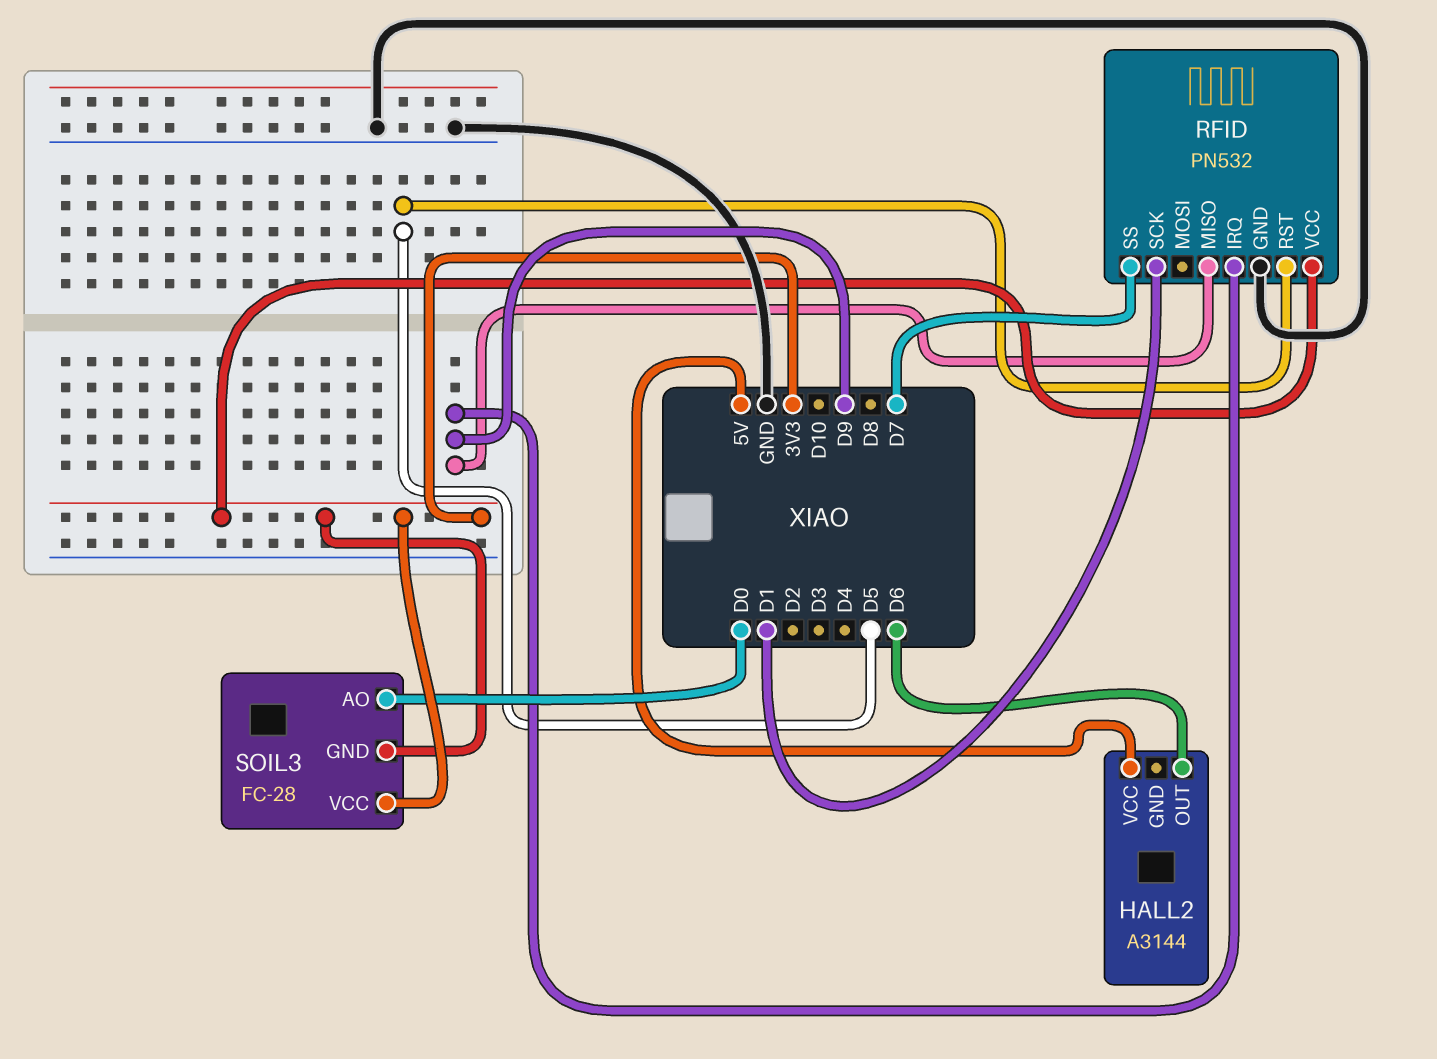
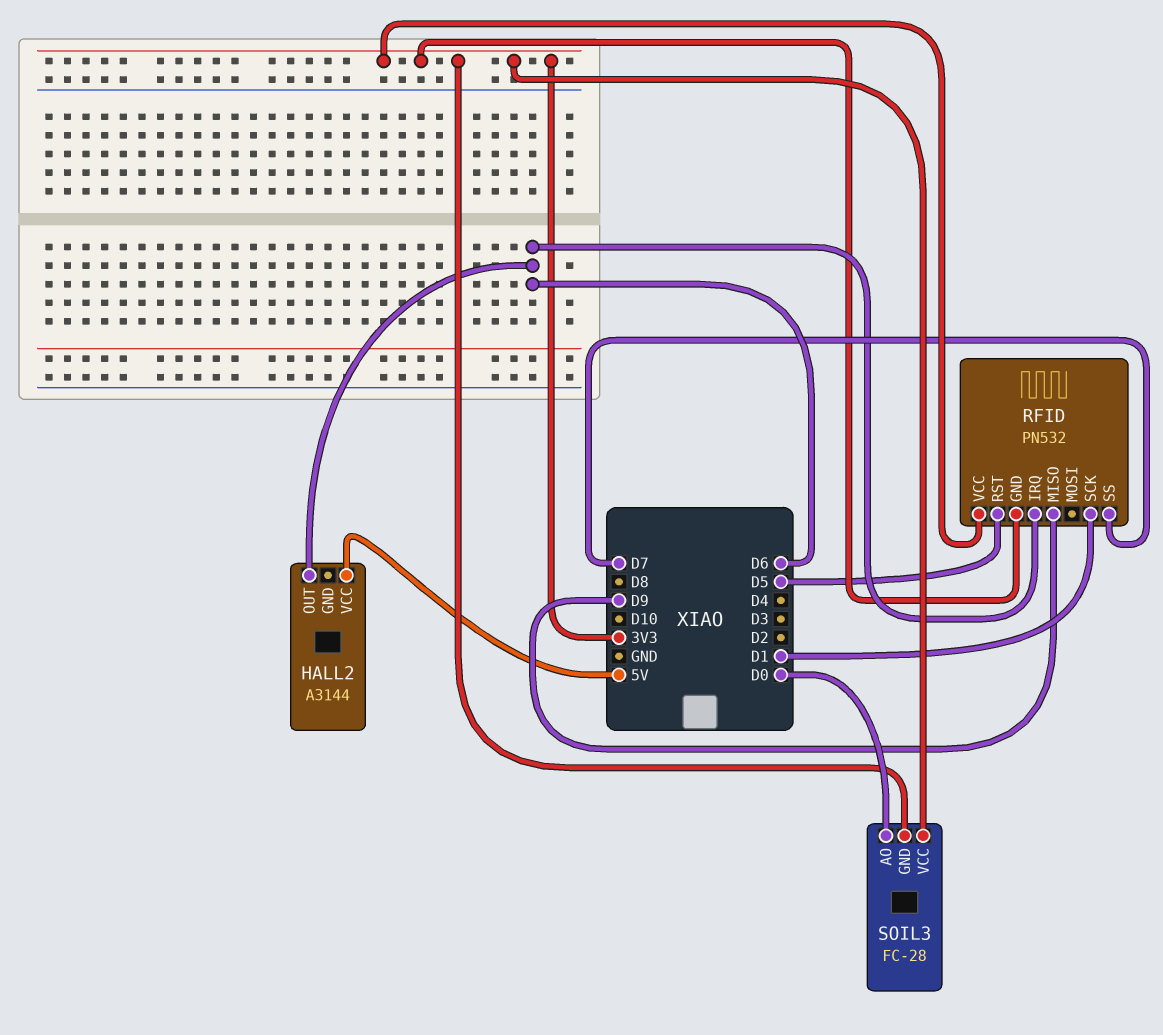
RFID pin GND: GND -> 3V3
RFID pin IRQ: D9 -> D6

